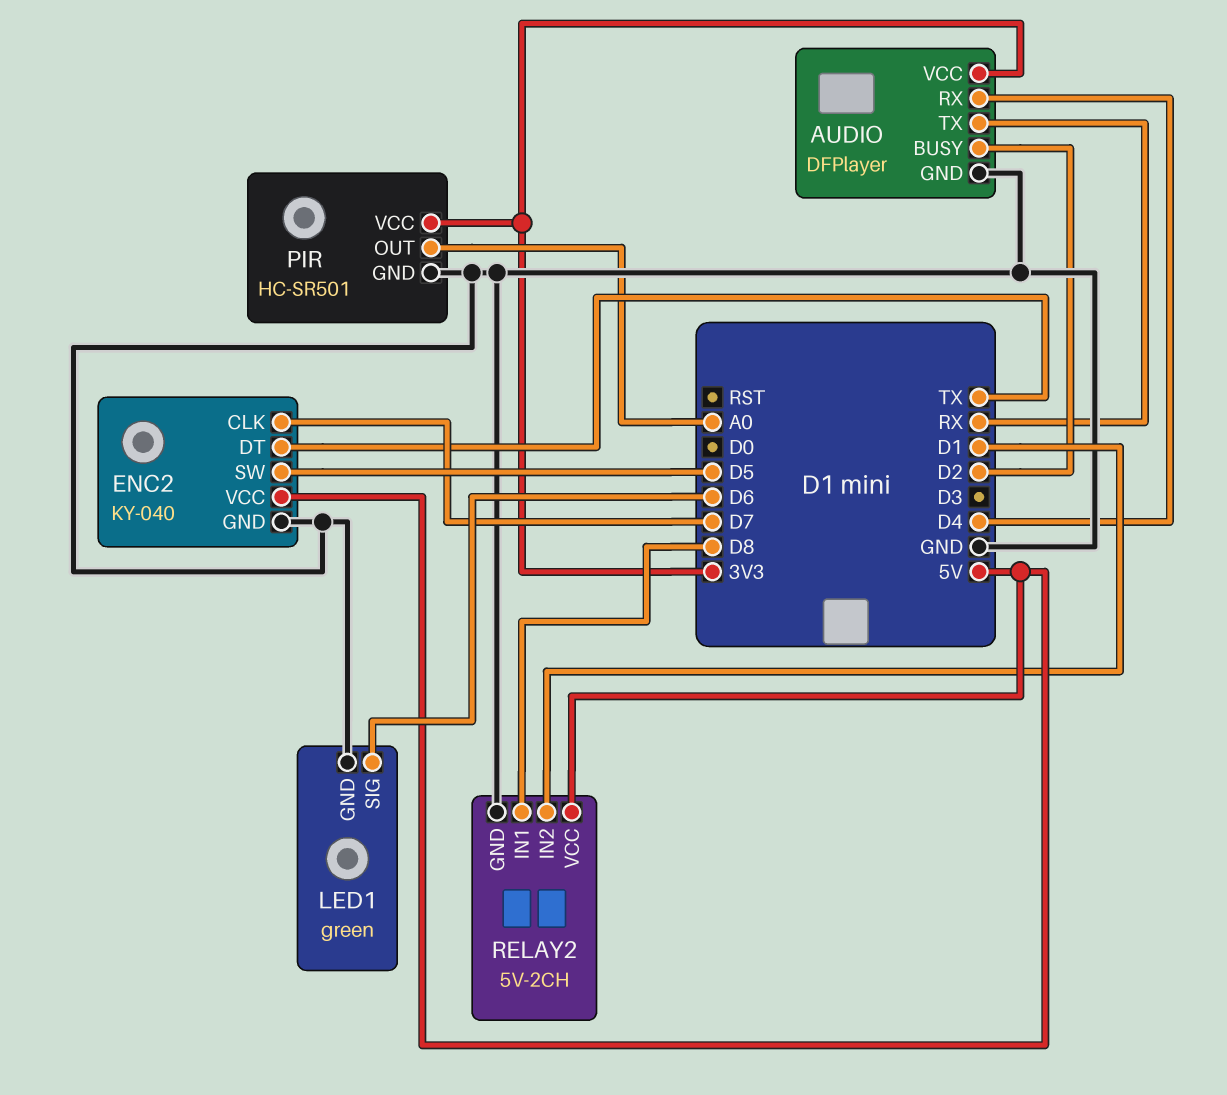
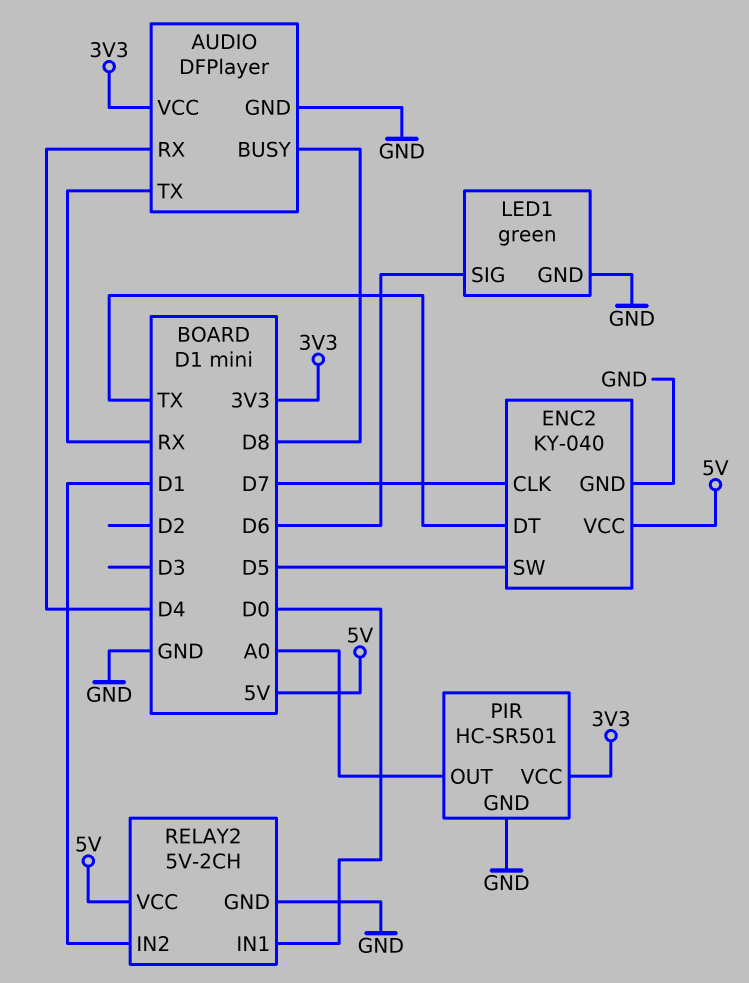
AUDIO pin BUSY: D2 -> D8
RELAY2 pin IN1: D8 -> D0

